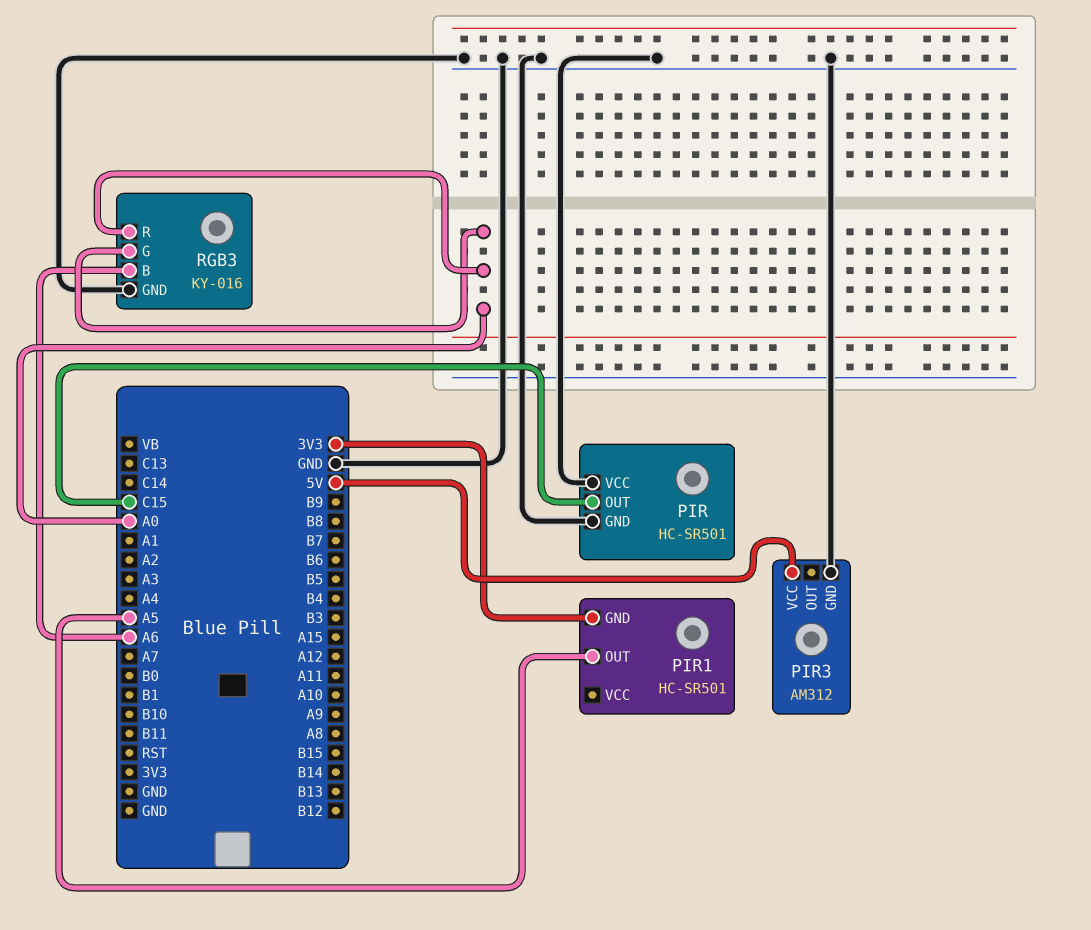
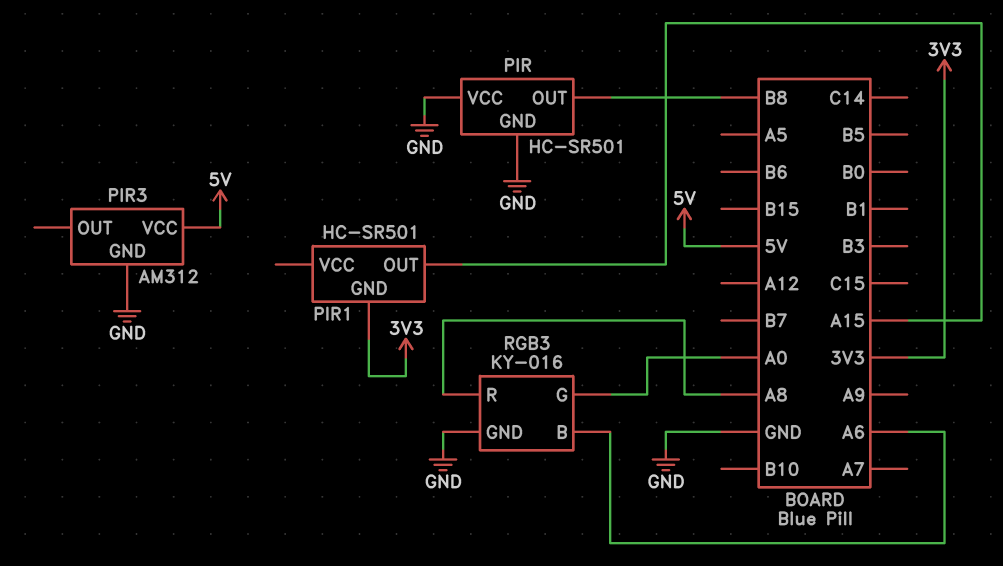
PIR pin OUT: C15 -> B8
PIR1 pin OUT: A5 -> A15
RGB3 pin R: A0 -> A8

